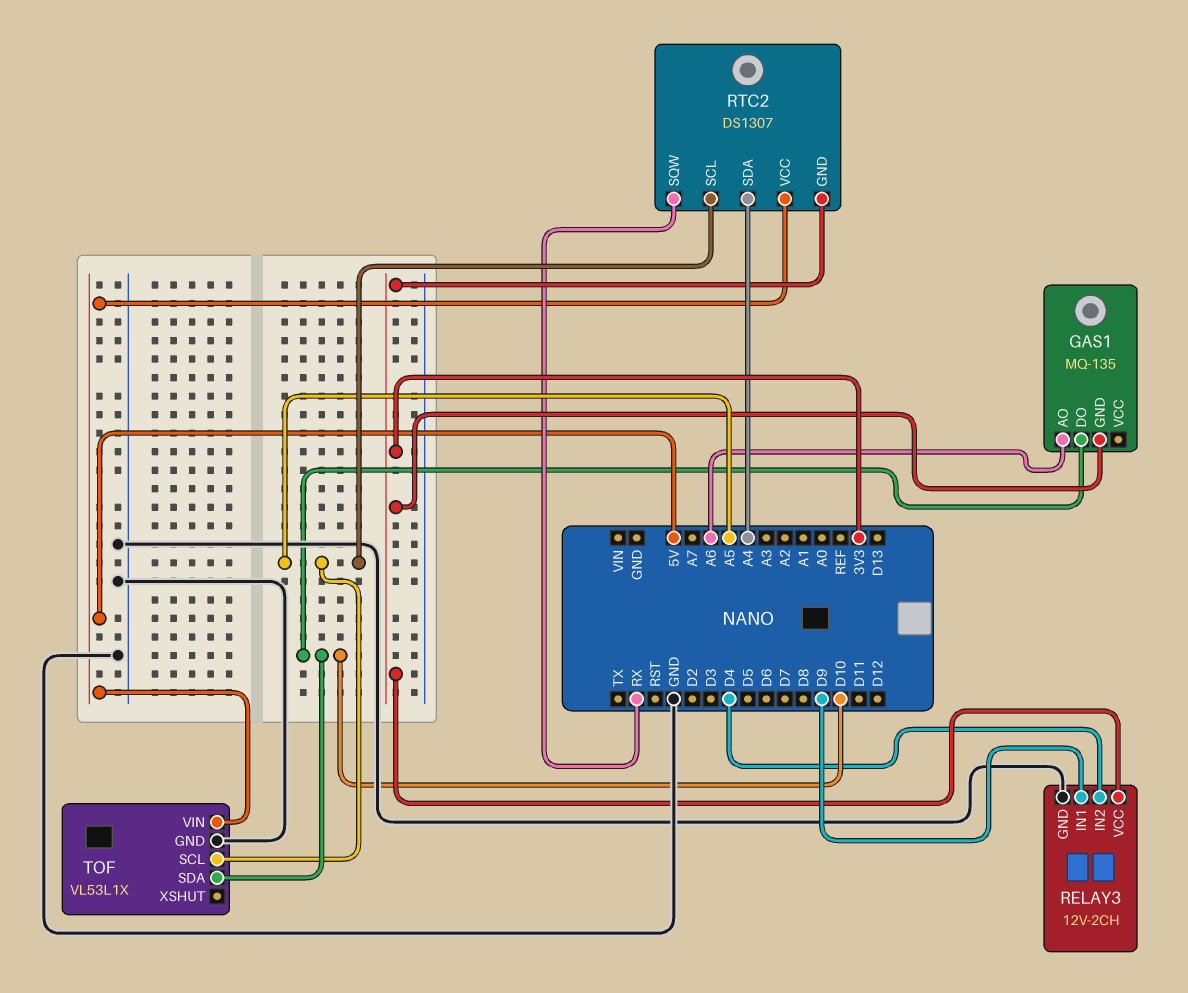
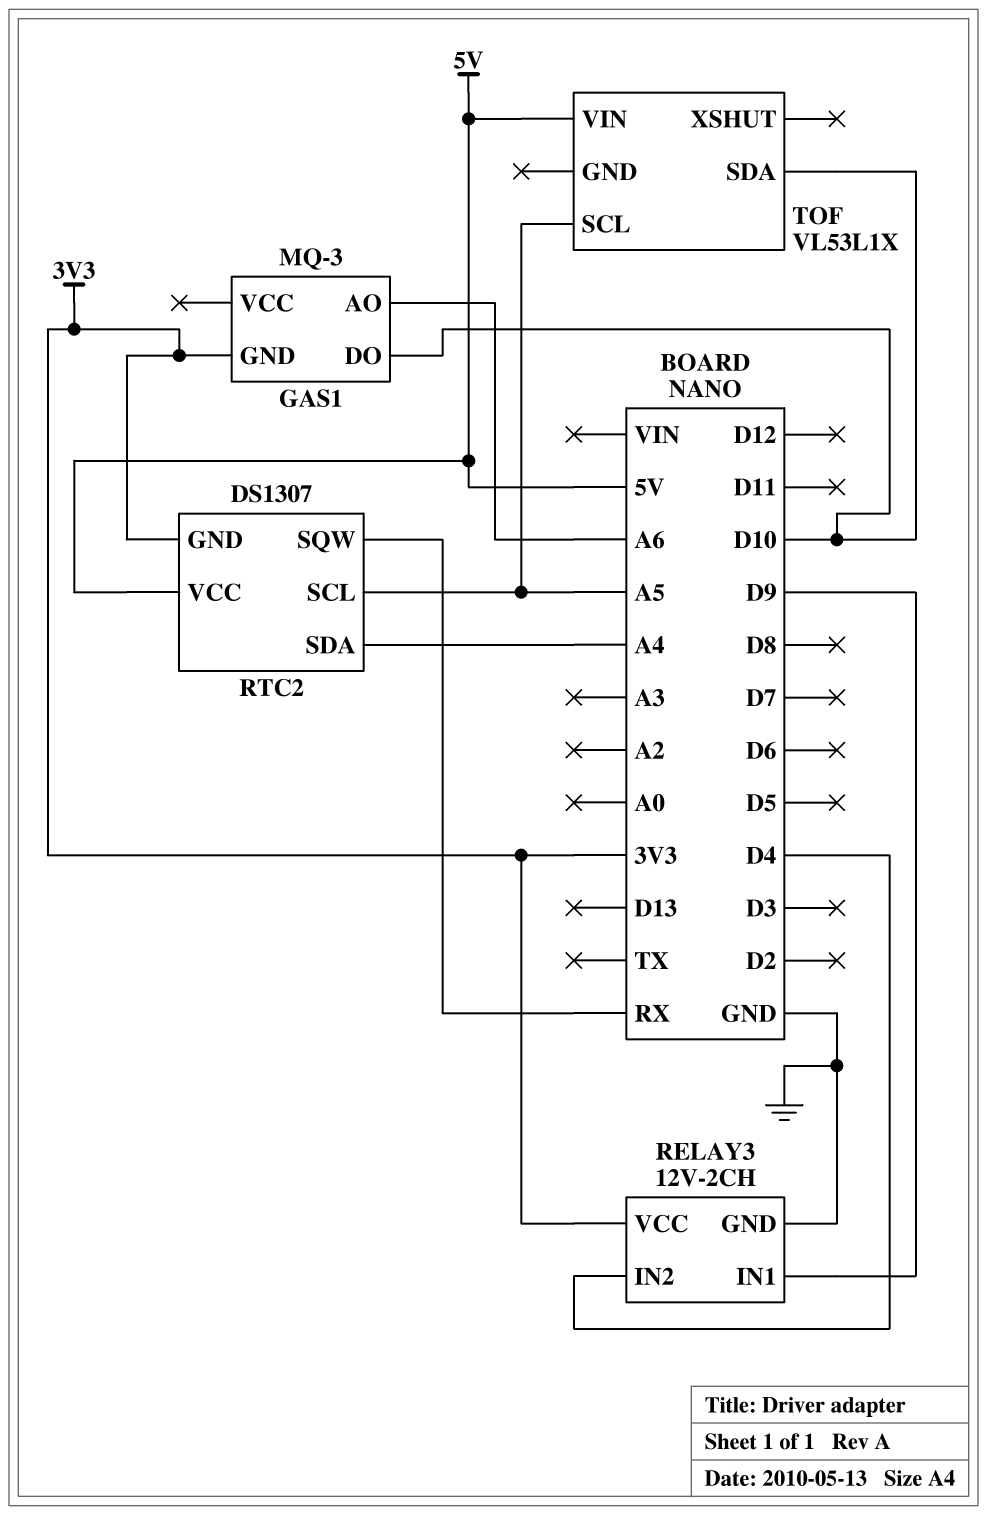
GAS1: MQ-135 -> MQ-3
TOF pin GND: GND -> none

